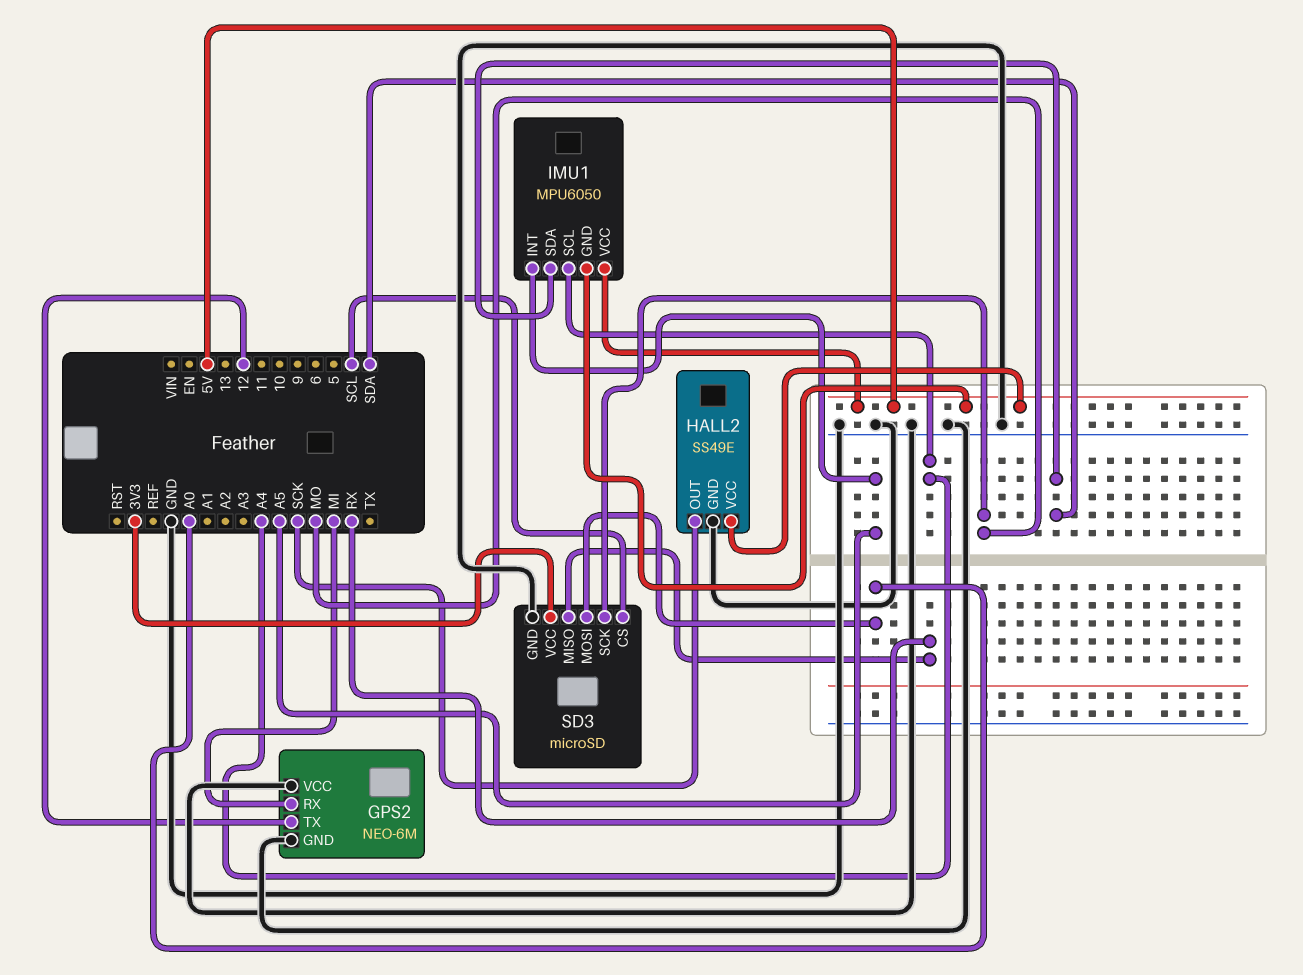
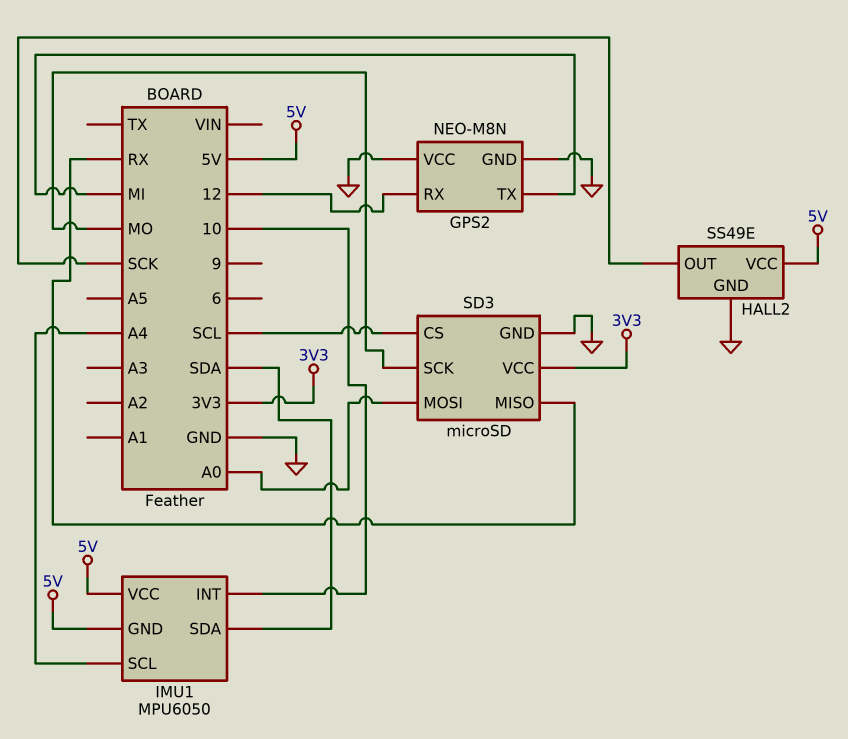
GPS2: NEO-6M -> NEO-M8N
GPS2 pin RX: MI -> 12
GPS2 pin TX: 12 -> MI
IMU1 pin INT: A5 -> 10

